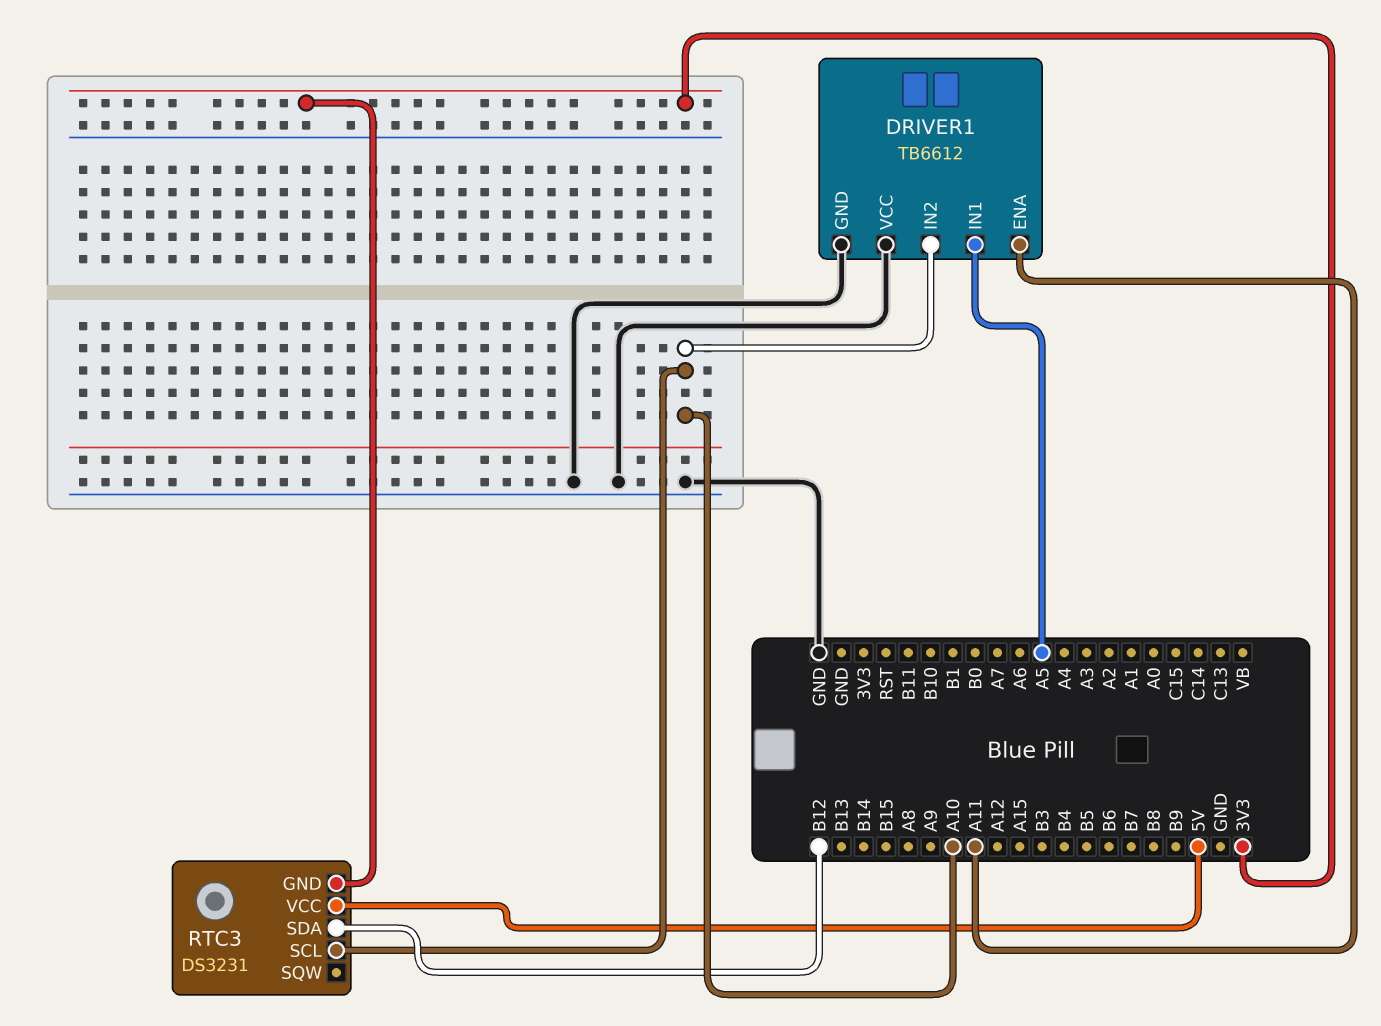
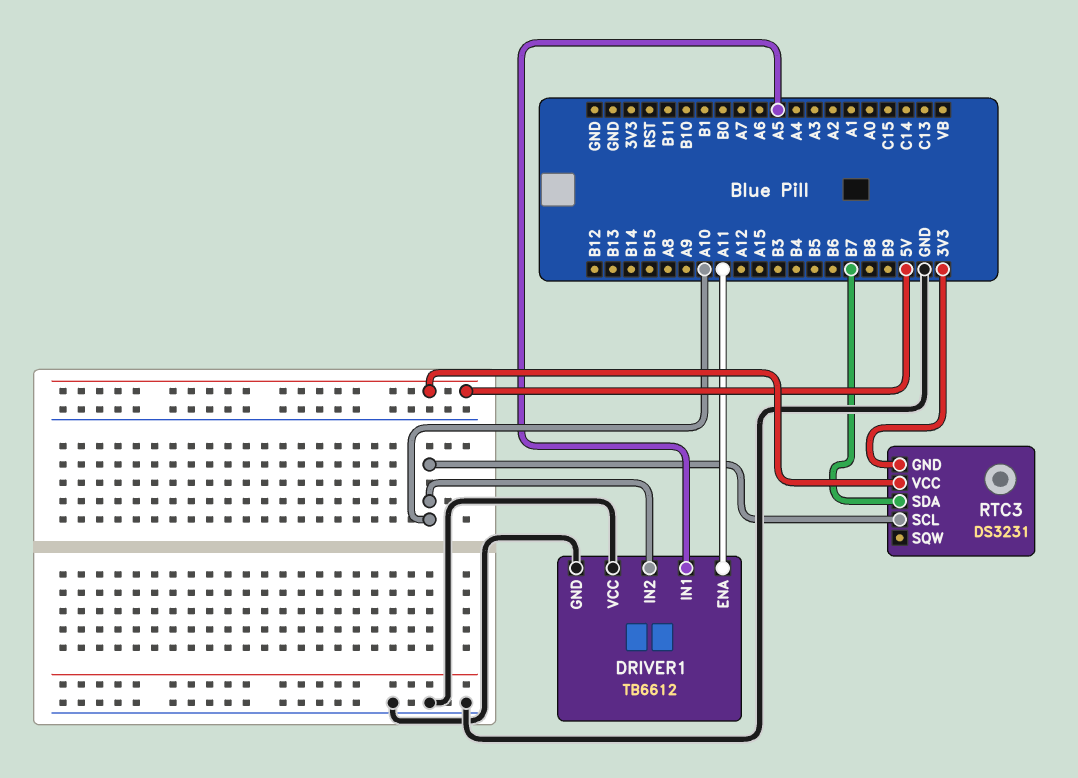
RTC3 pin SDA: B12 -> B7

